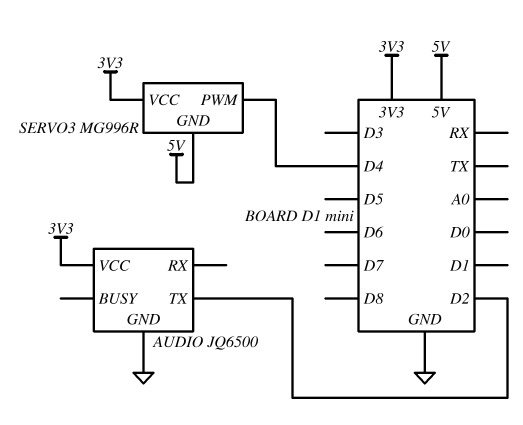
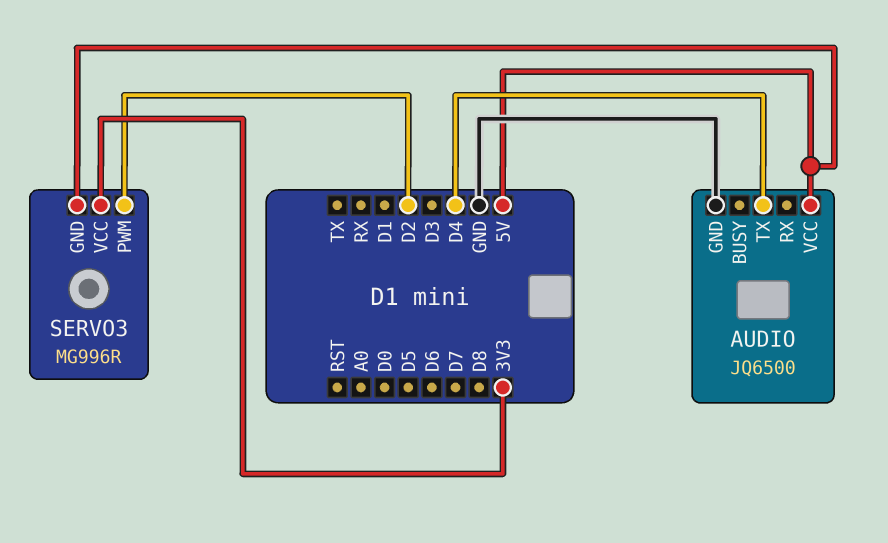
AUDIO pin TX: D2 -> D4
AUDIO pin VCC: 3V3 -> 5V
SERVO3 pin PWM: D4 -> D2

